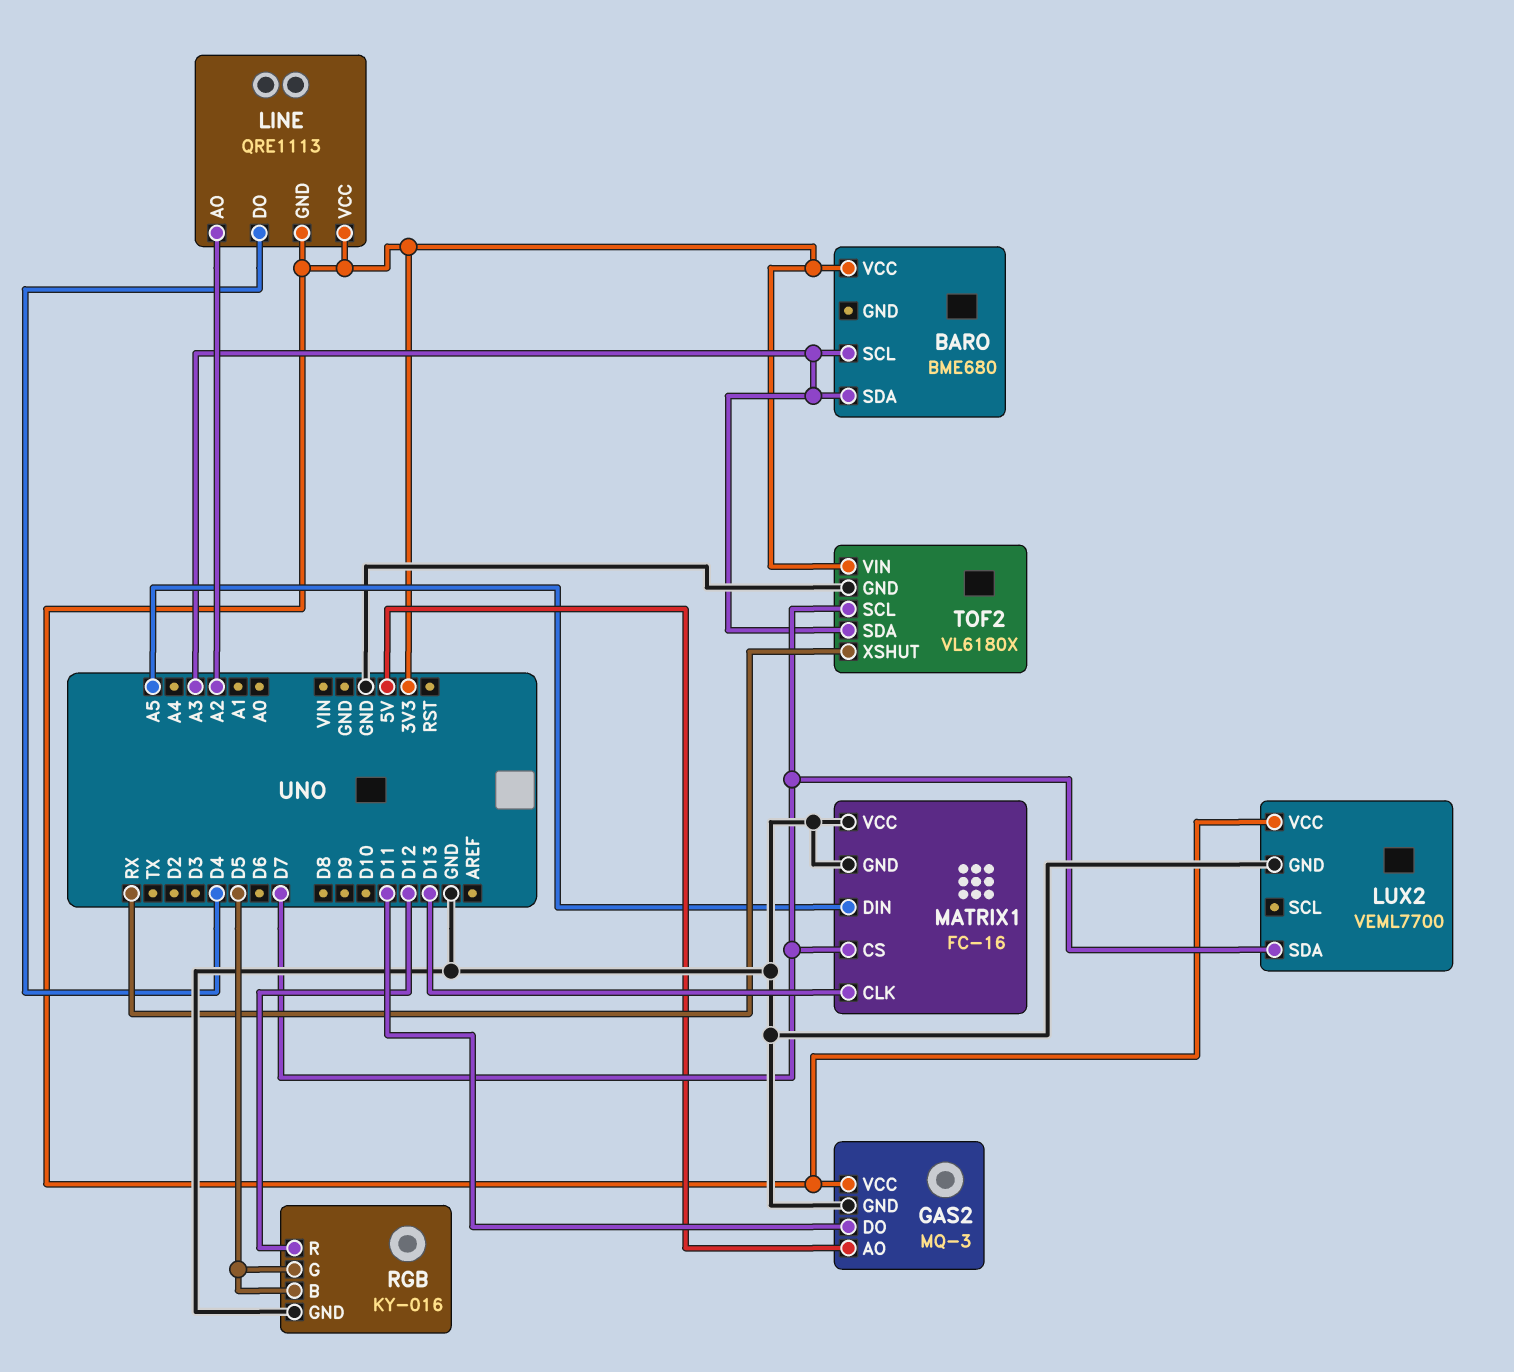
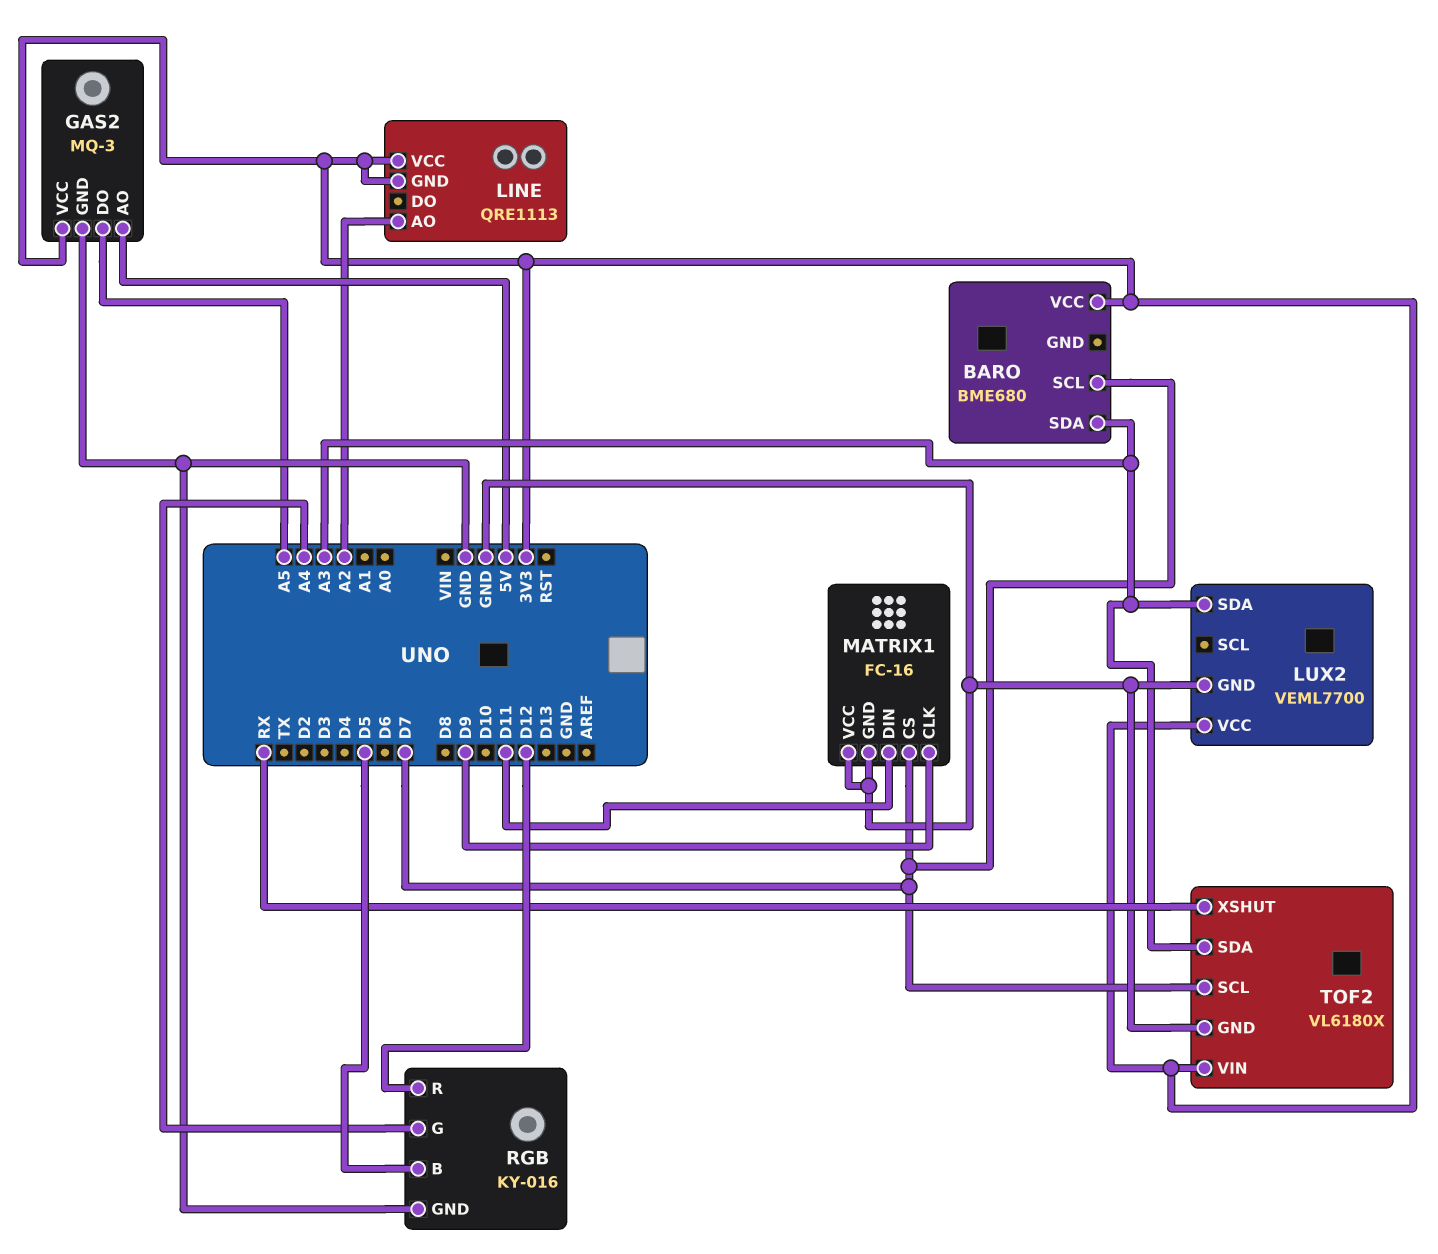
BARO pin SCL: A3 -> D7
GAS2 pin DO: D11 -> A5
LINE pin DO: D4 -> none
LUX2 pin SDA: D7 -> A3
MATRIX1 pin CLK: D13 -> D9
MATRIX1 pin DIN: A5 -> D11
RGB pin G: D5 -> A4

